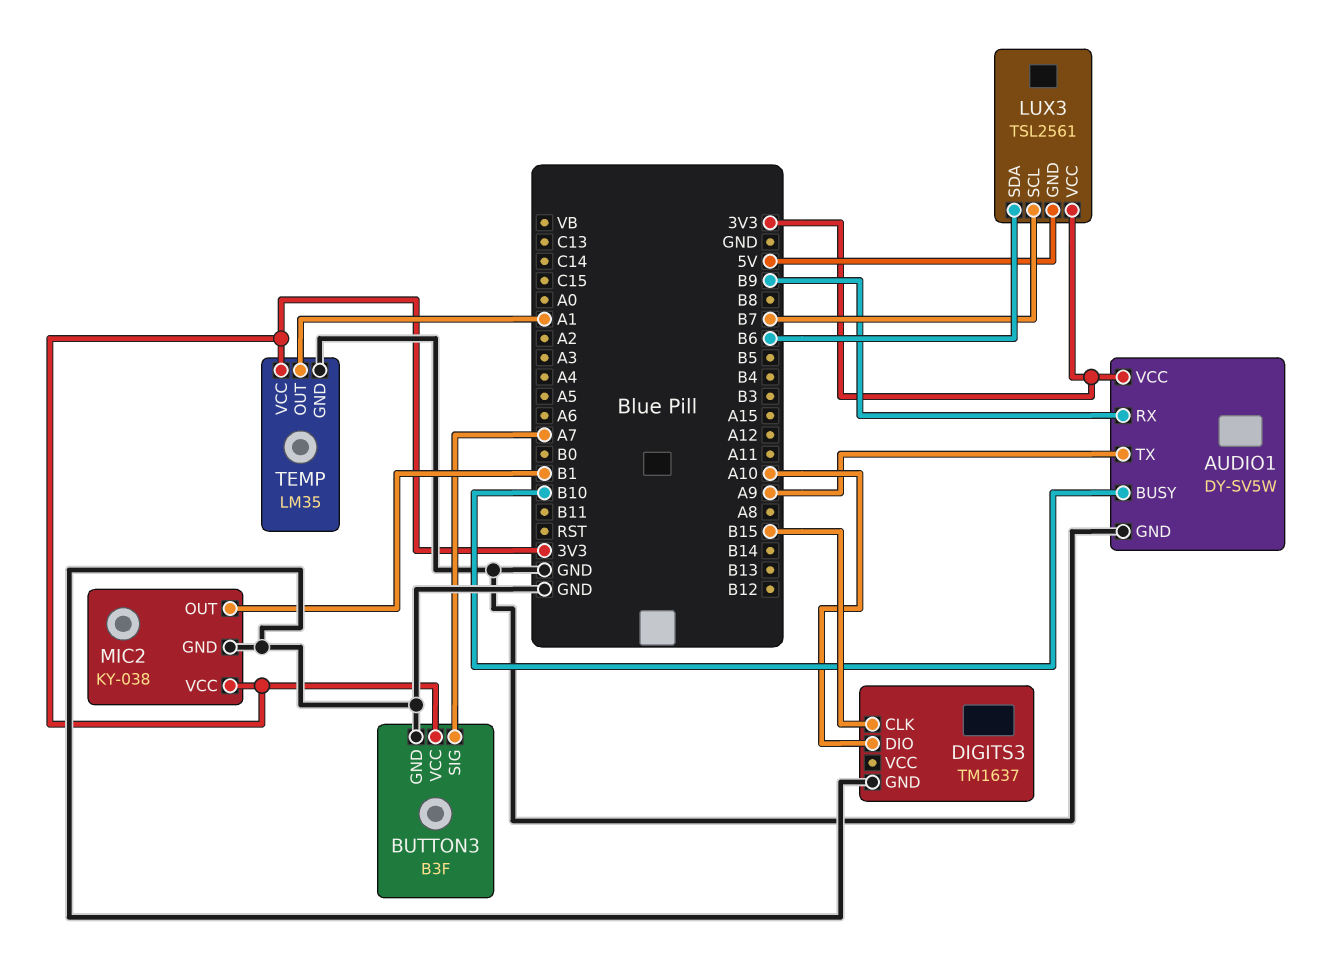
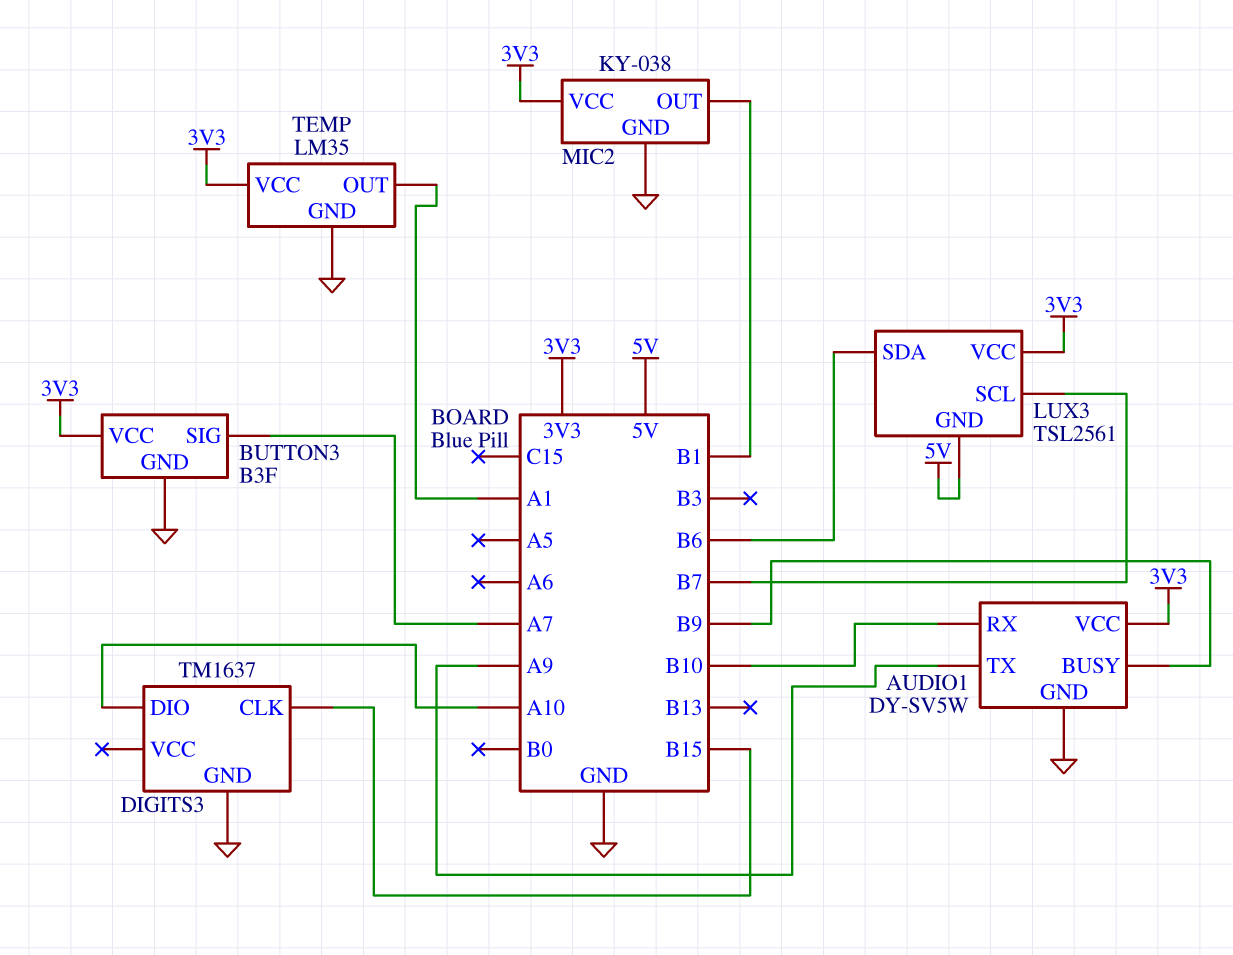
AUDIO1 pin BUSY: B10 -> B9
AUDIO1 pin RX: B9 -> B10

